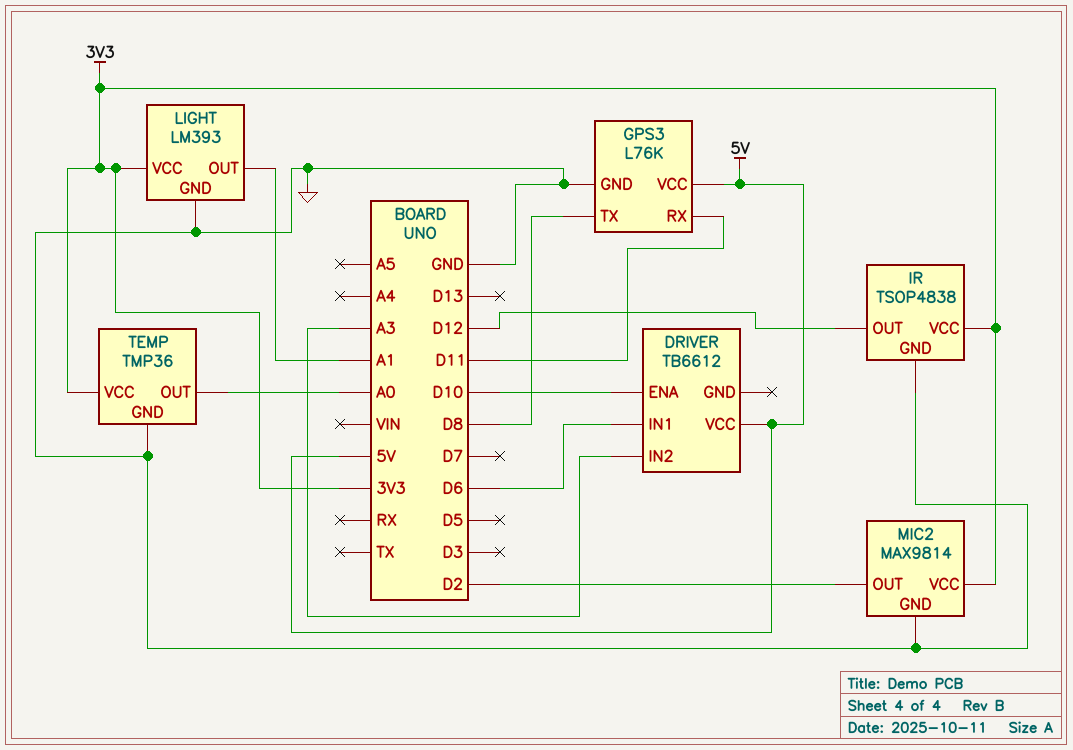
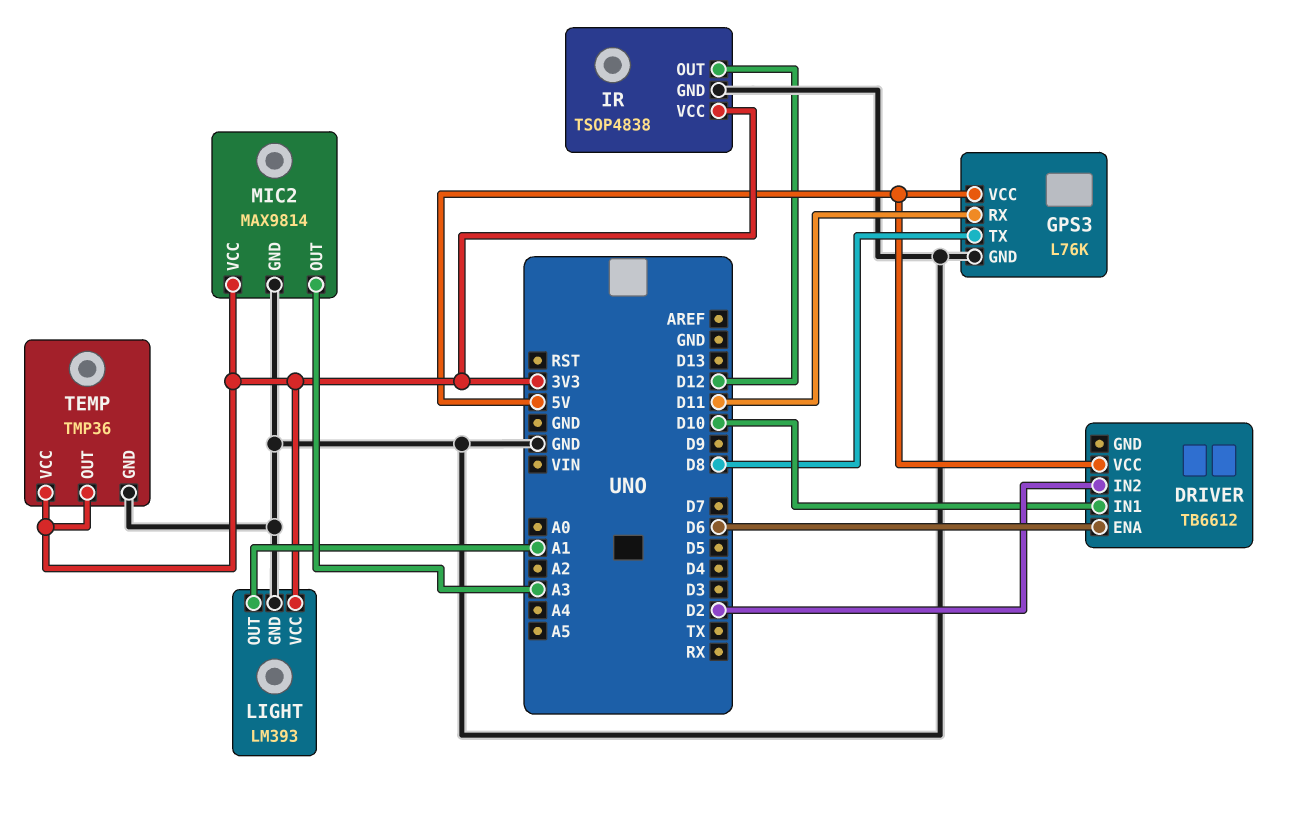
DRIVER pin ENA: D10 -> D6
DRIVER pin IN1: D6 -> D10
DRIVER pin IN2: A3 -> D2
MIC2 pin OUT: D2 -> A3
TEMP pin OUT: A0 -> 3V3

